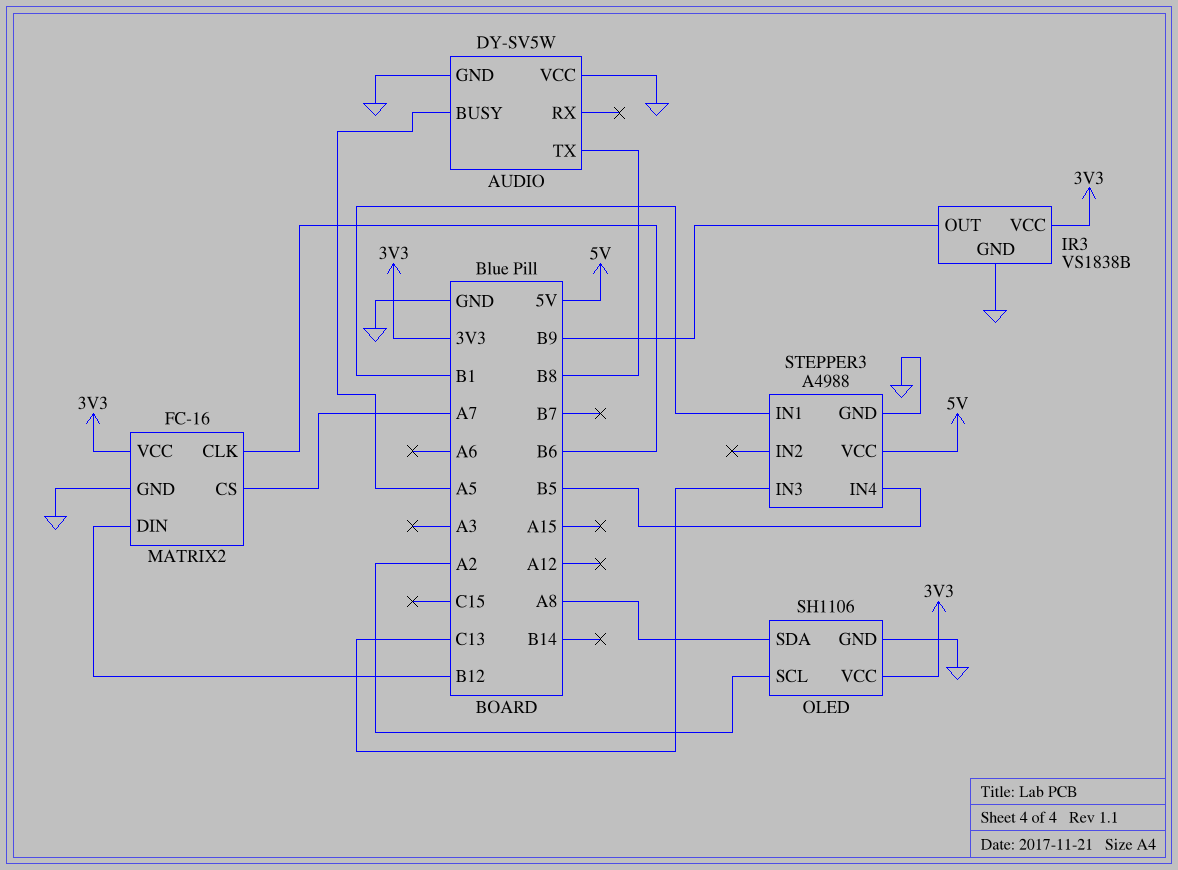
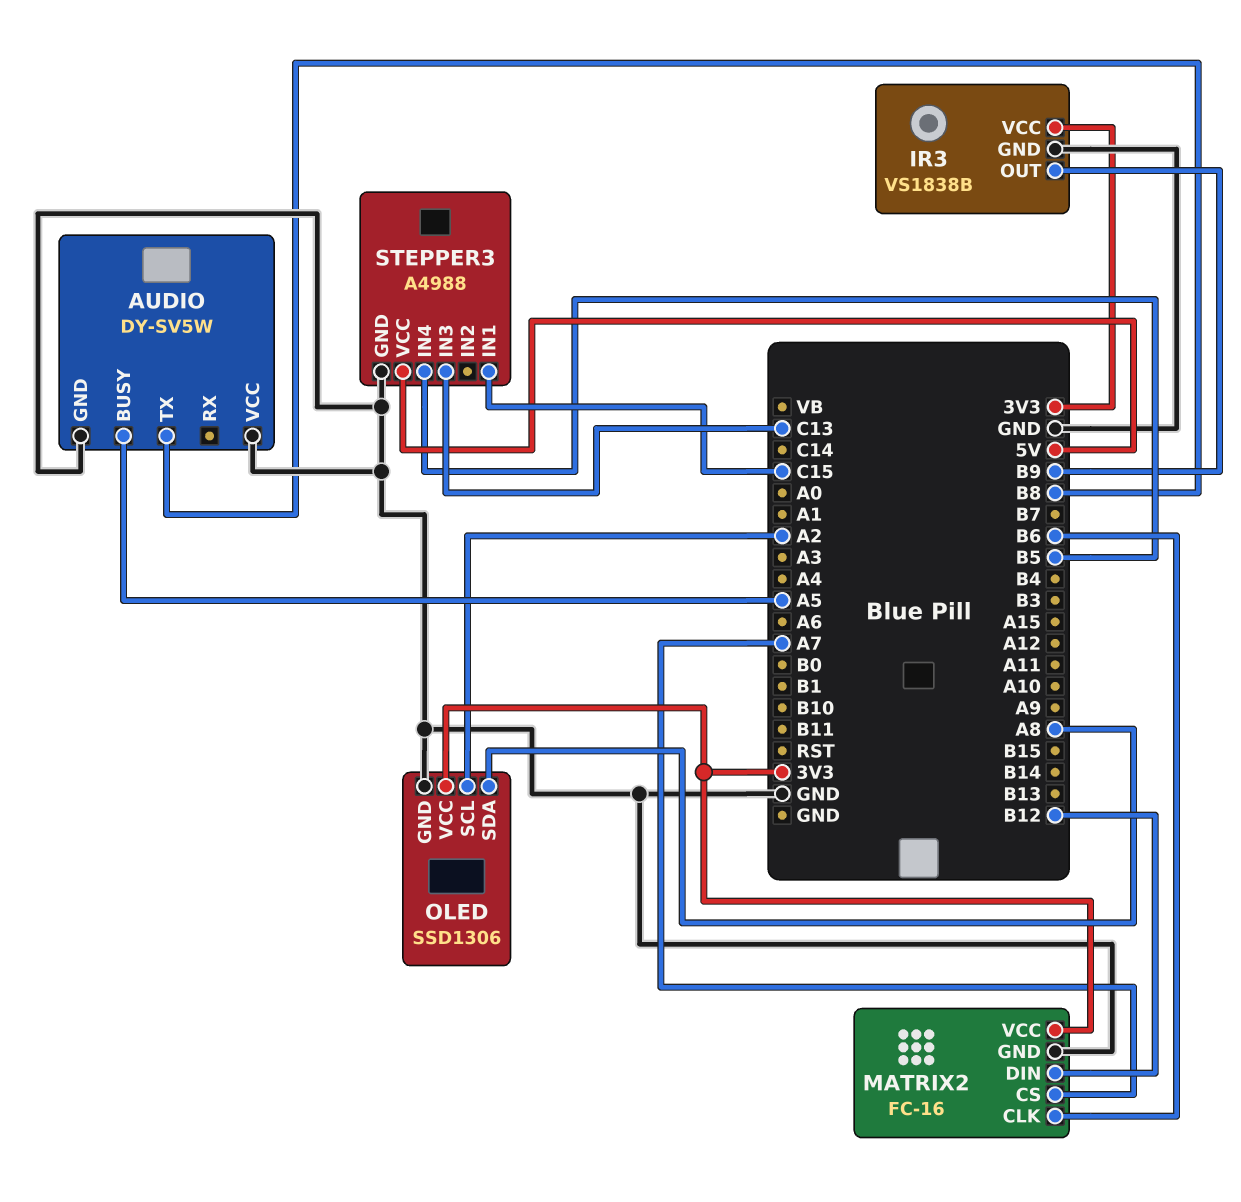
OLED: SH1106 -> SSD1306
STEPPER3 pin IN1: B1 -> C15

